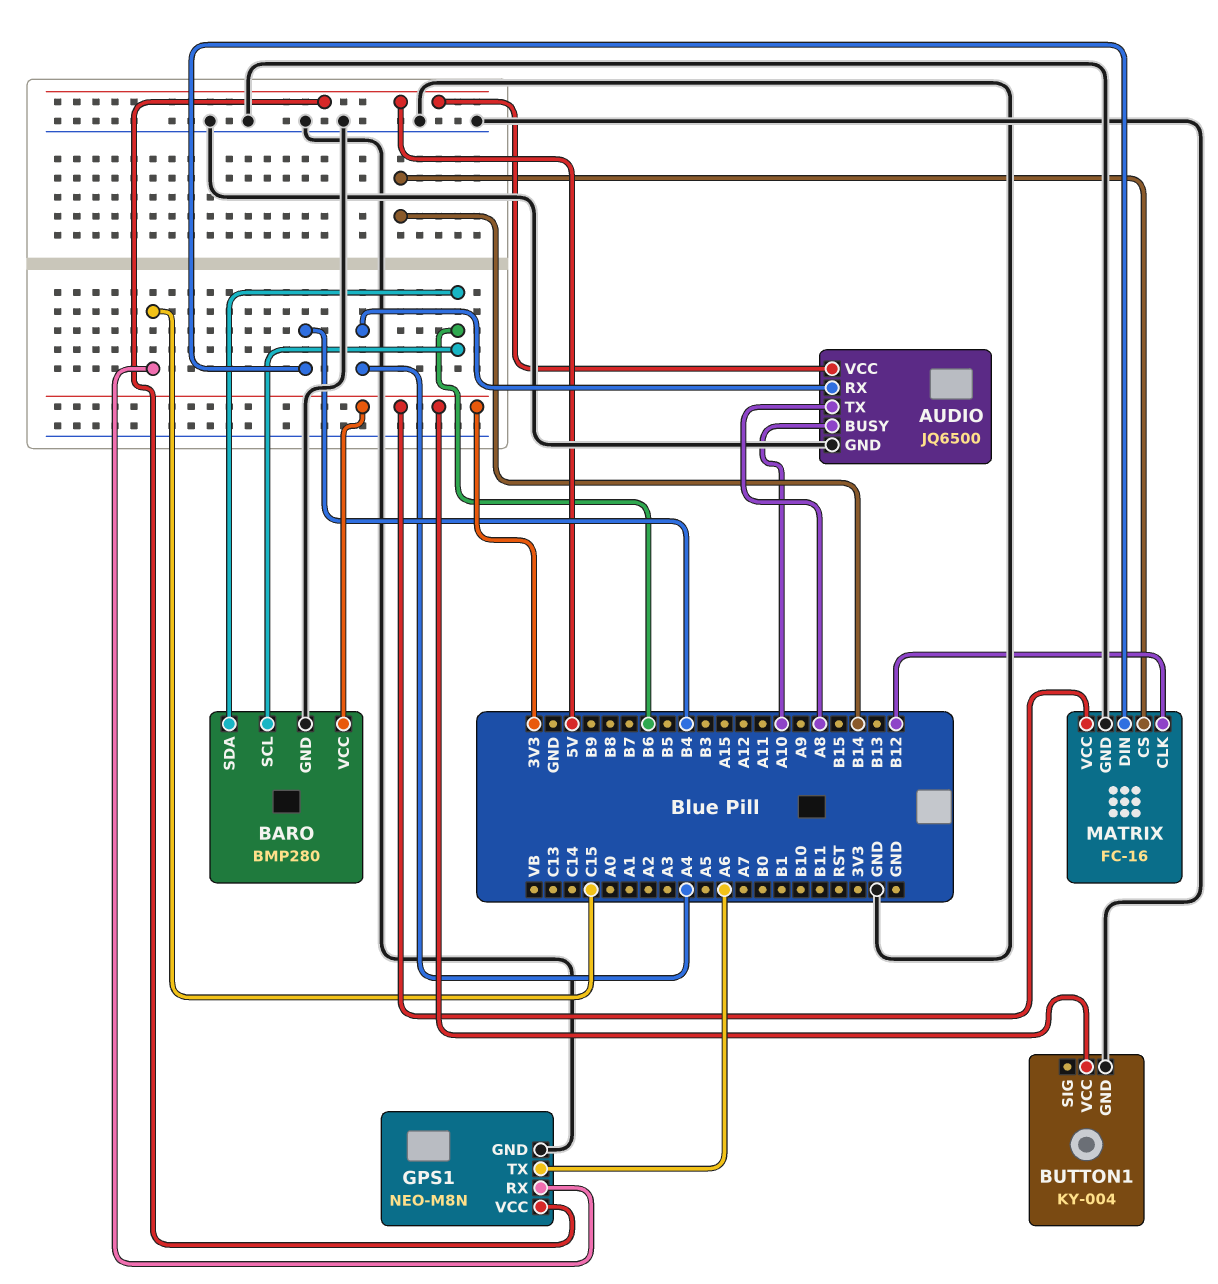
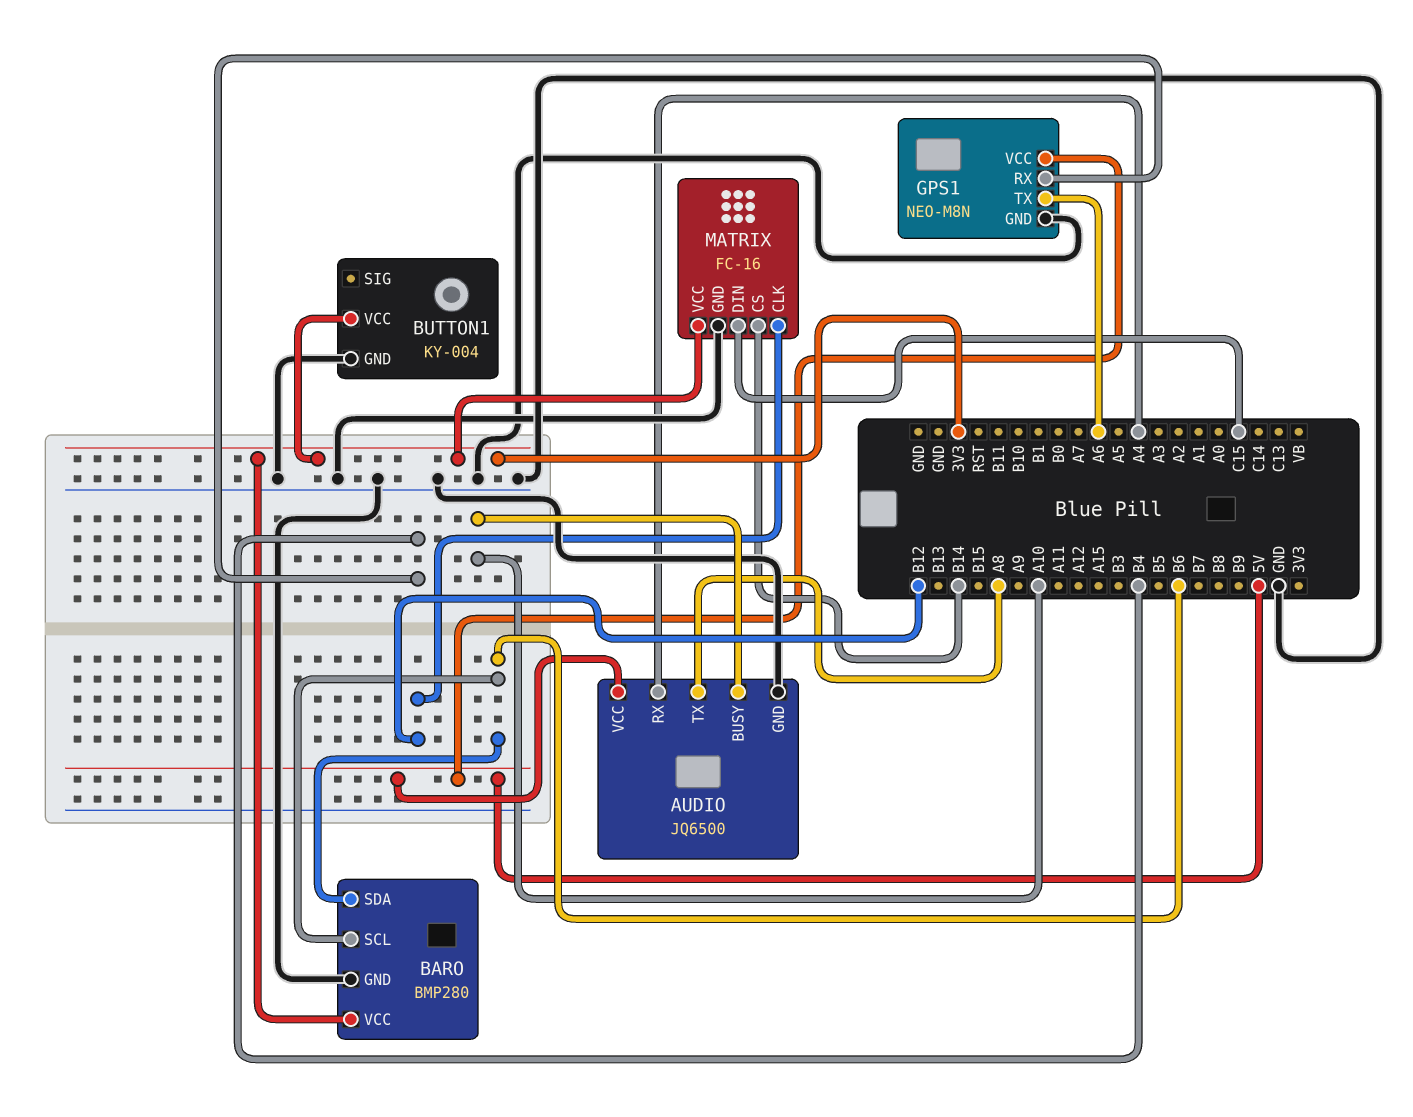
GPS1 pin RX: C15 -> B4
MATRIX pin DIN: B4 -> C15

